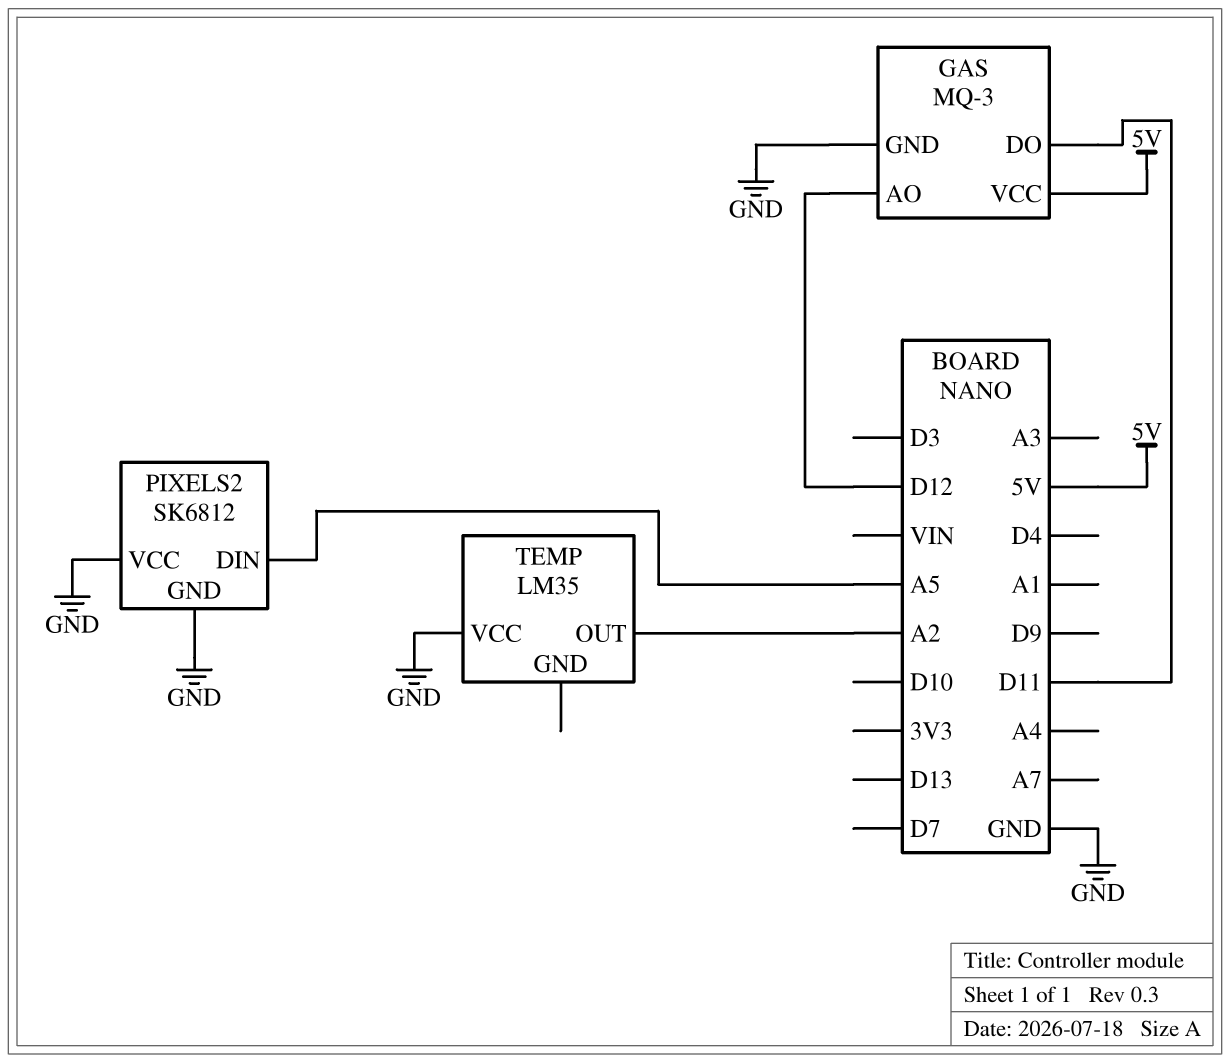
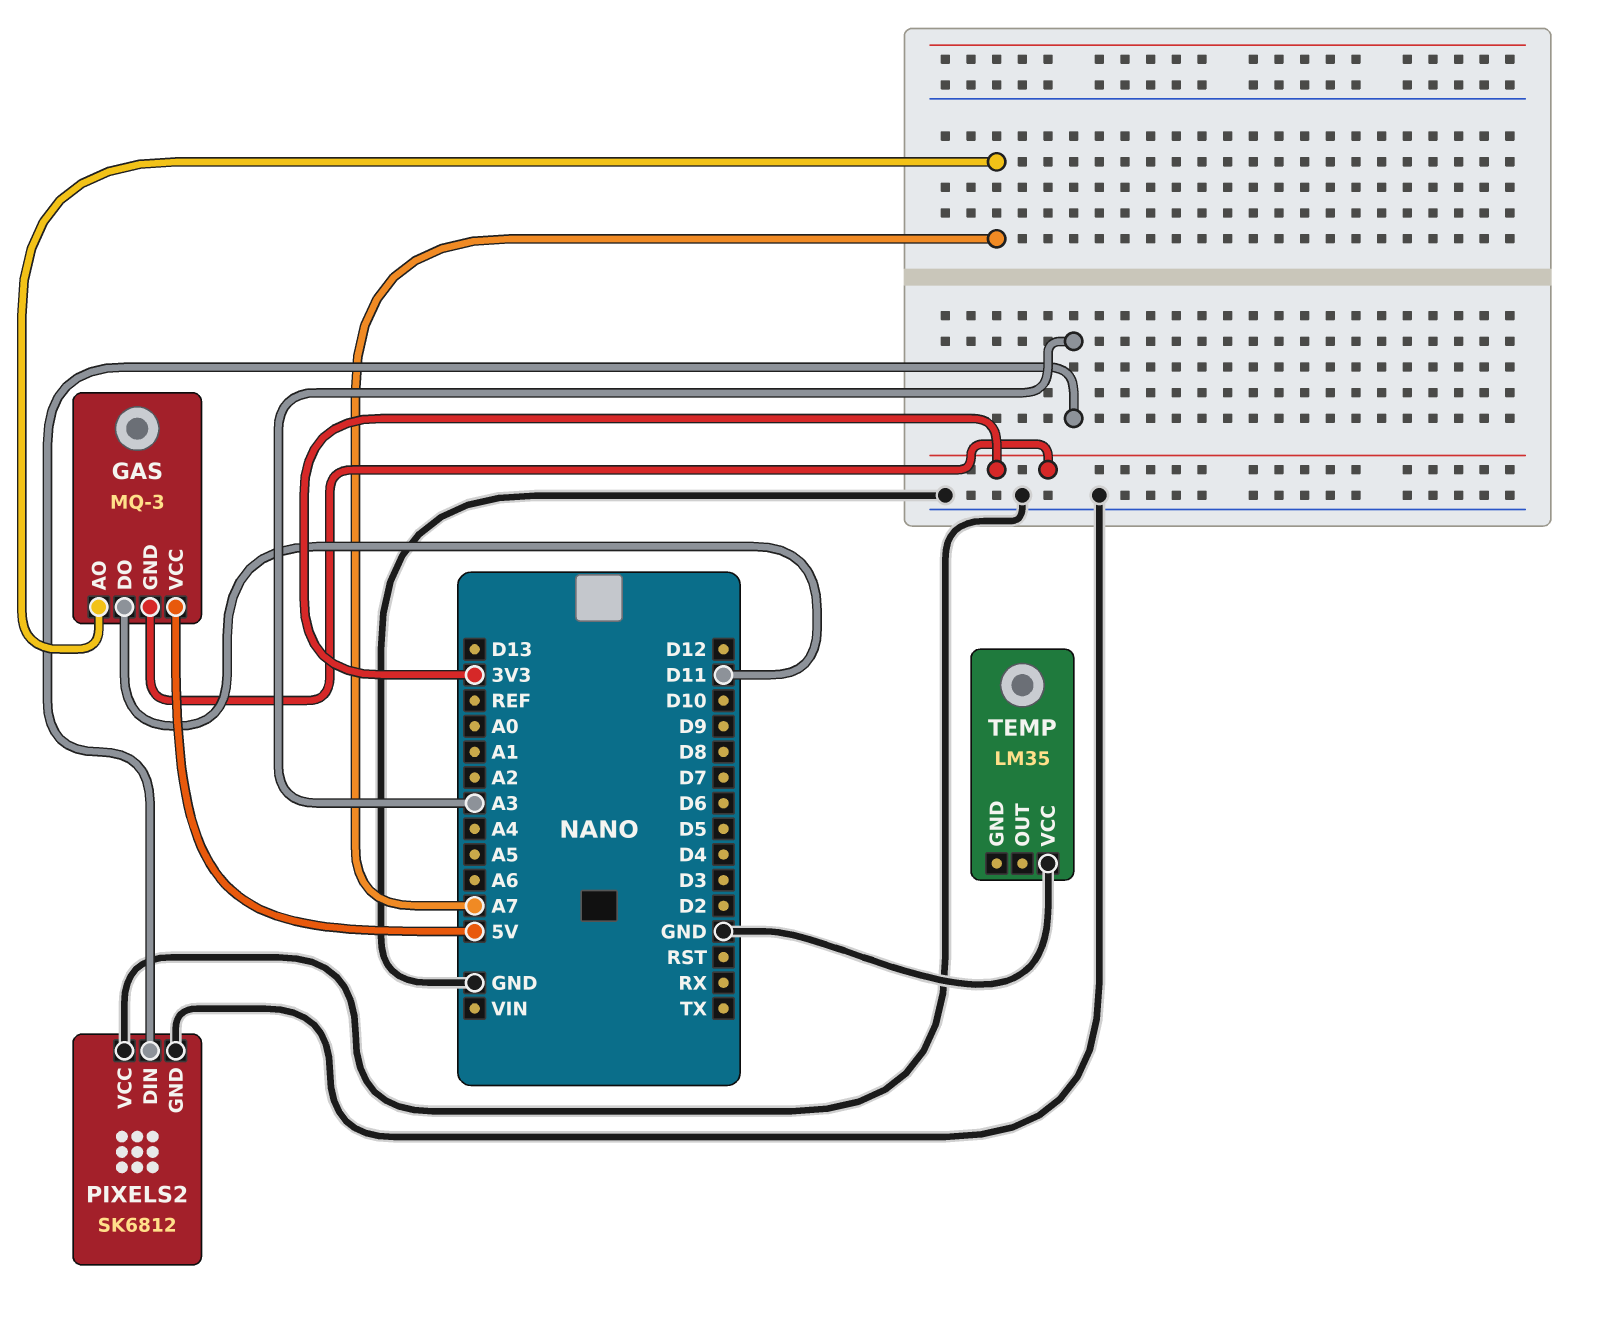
GAS pin AO: D12 -> A7
GAS pin GND: GND -> 3V3
PIXELS2 pin DIN: A5 -> A3
TEMP pin OUT: A2 -> none

